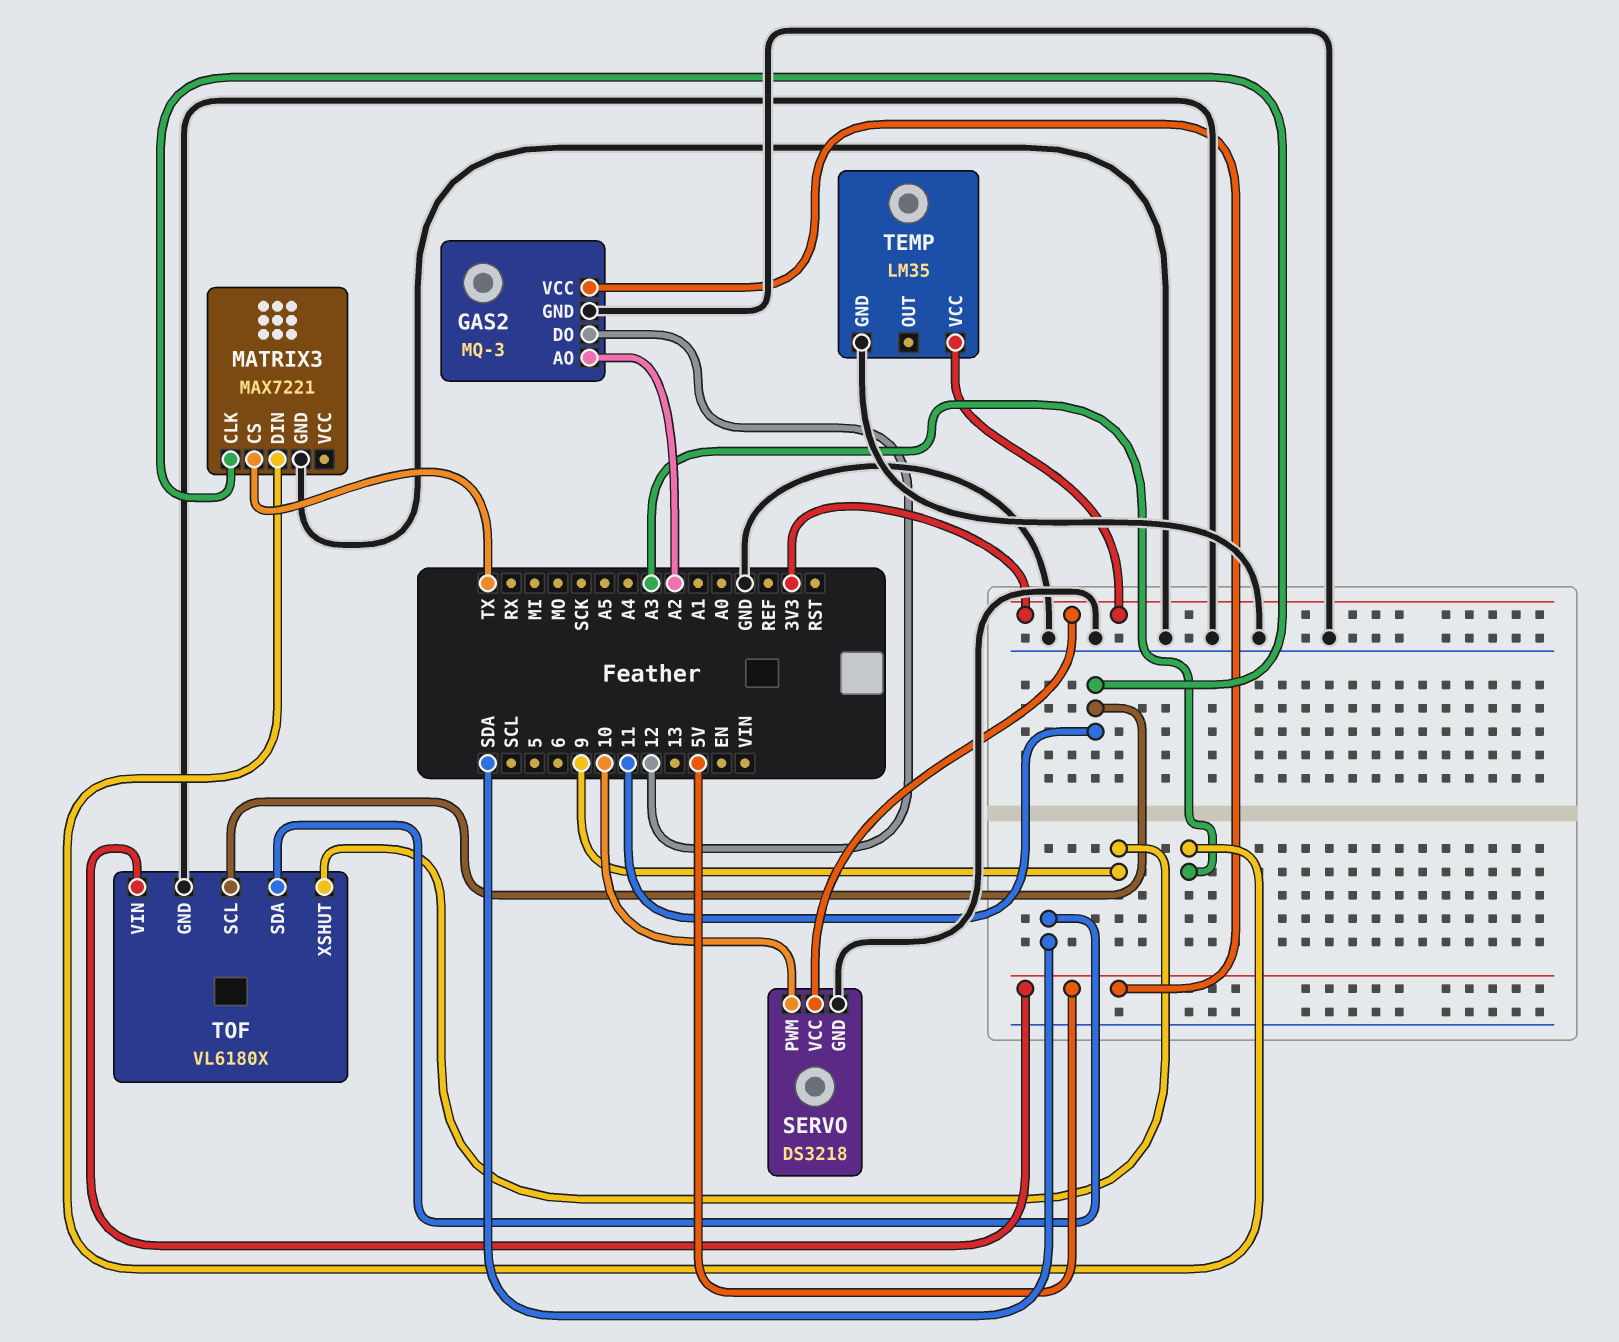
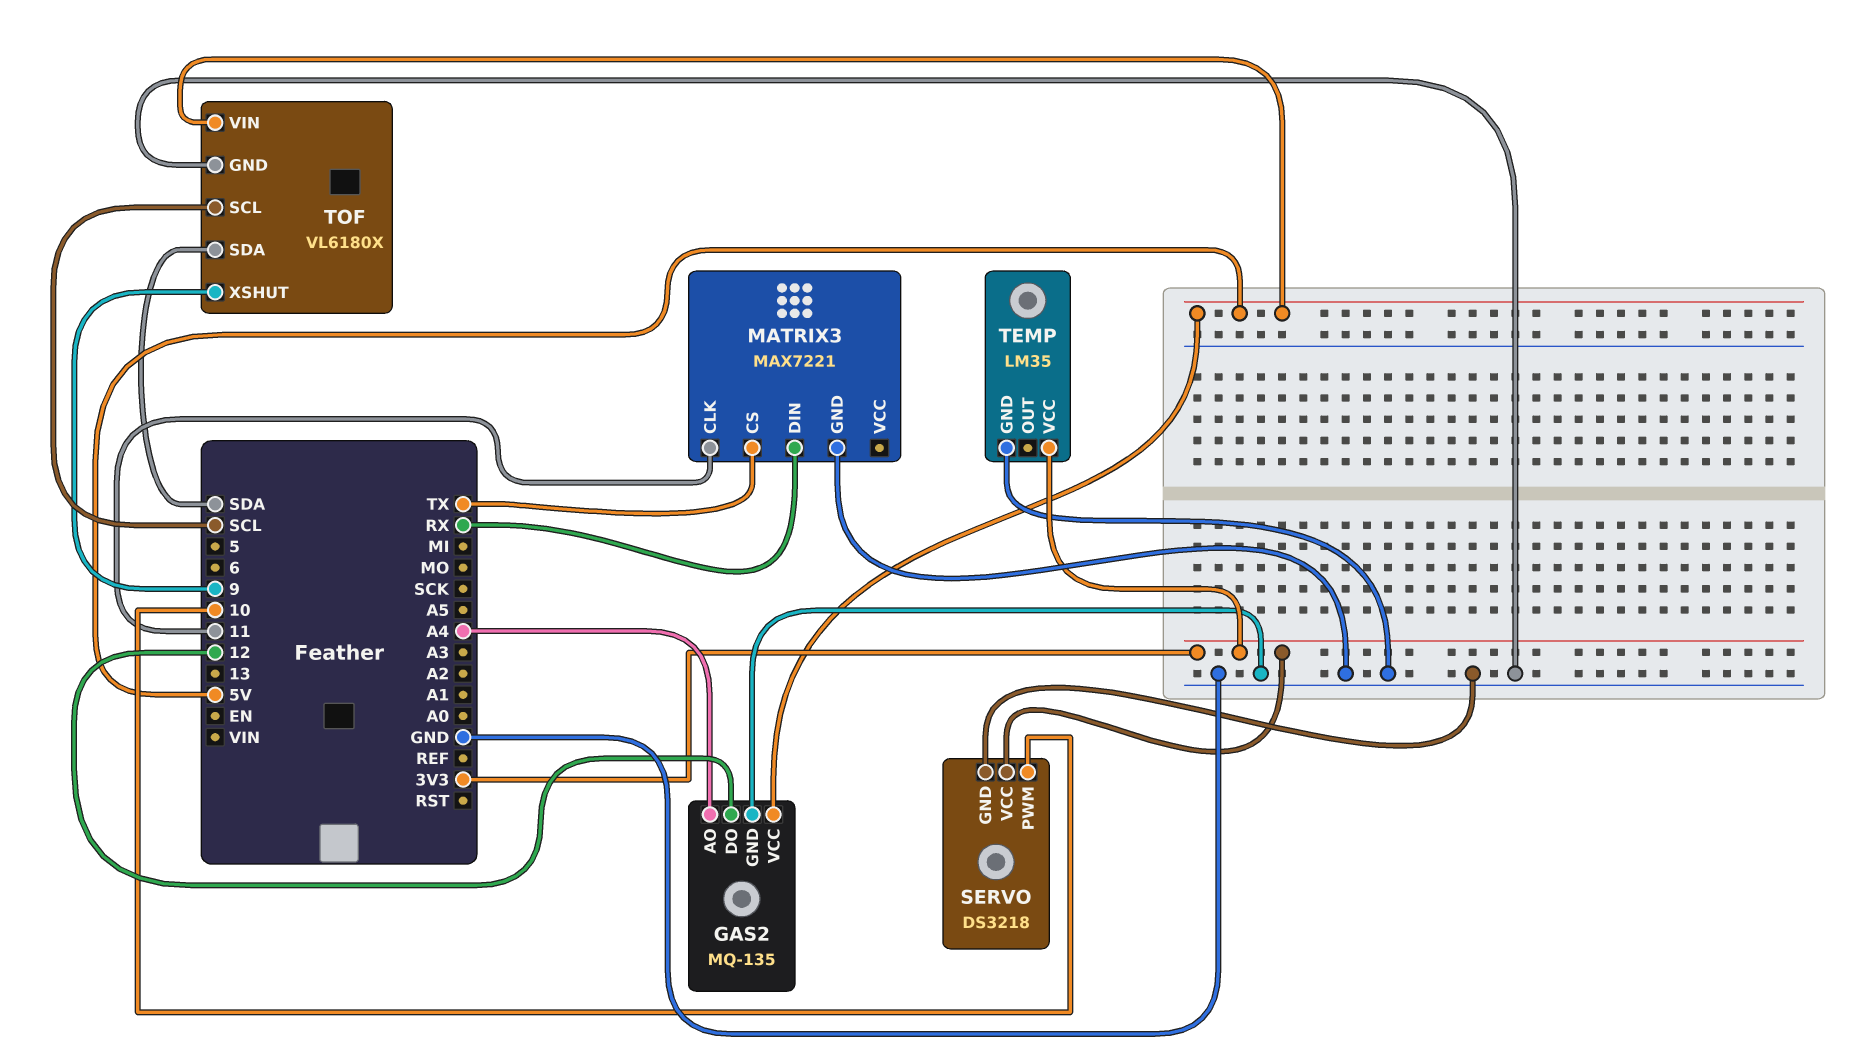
GAS2: MQ-3 -> MQ-135
GAS2 pin AO: A2 -> A4
MATRIX3 pin DIN: A3 -> RX
TOF pin SCL: 11 -> SCL

